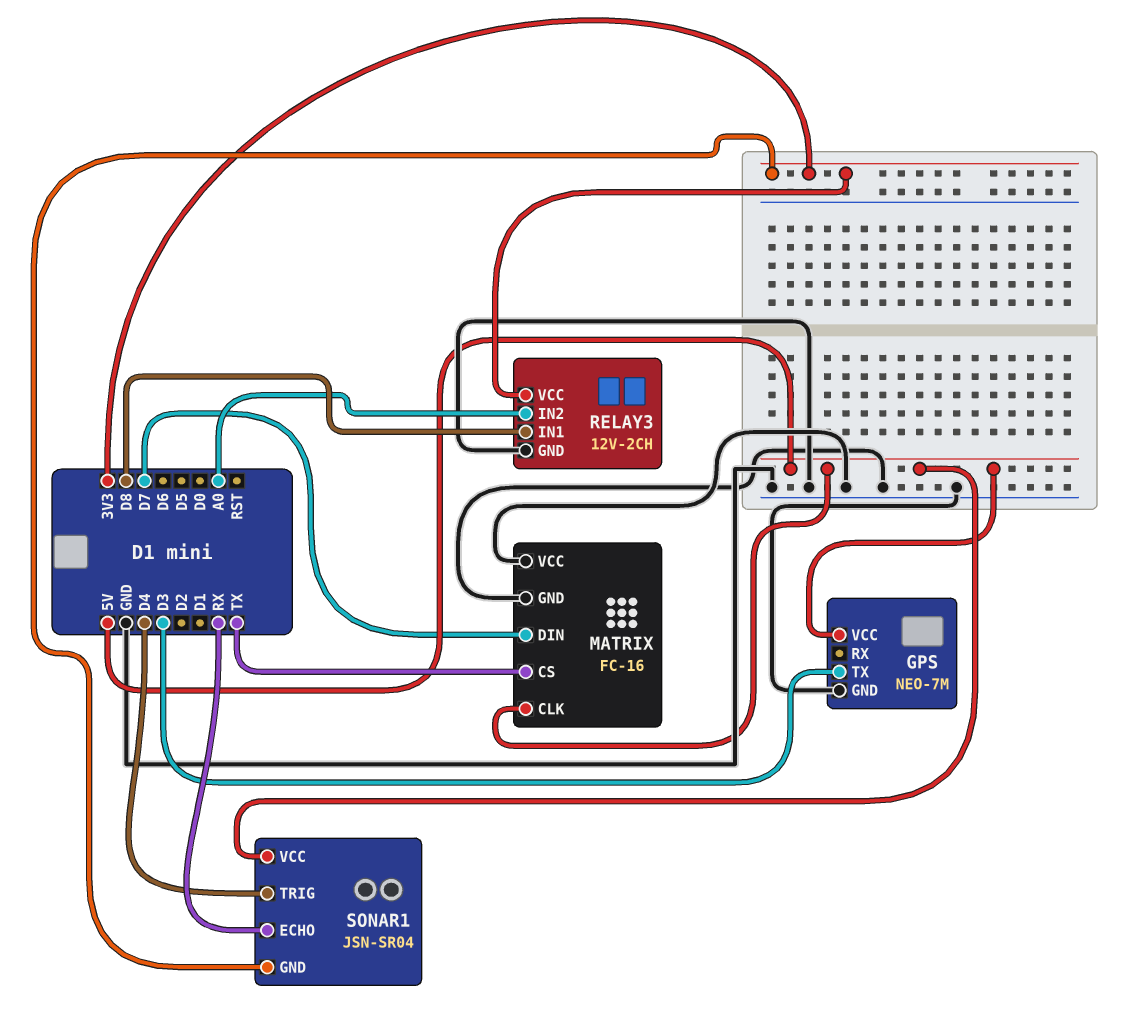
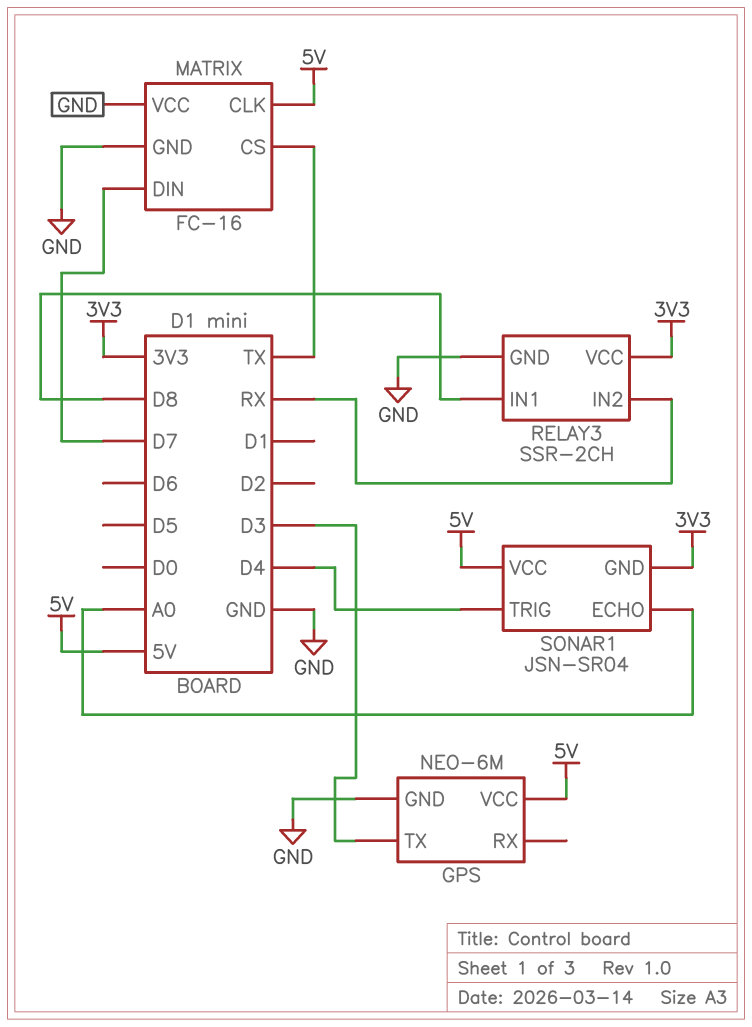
GPS: NEO-7M -> NEO-6M
RELAY3: 12V-2CH -> SSR-2CH
RELAY3 pin IN2: A0 -> RX
SONAR1 pin ECHO: RX -> A0

